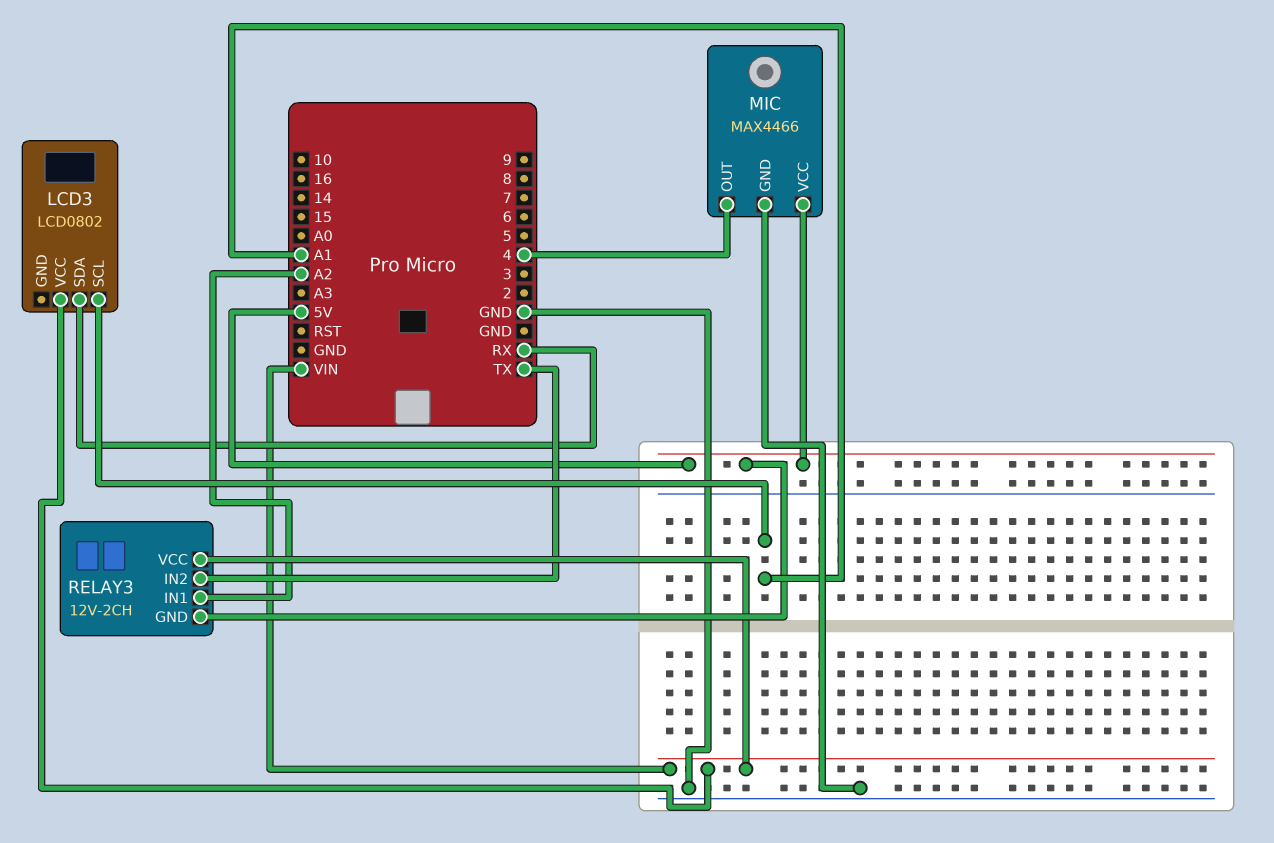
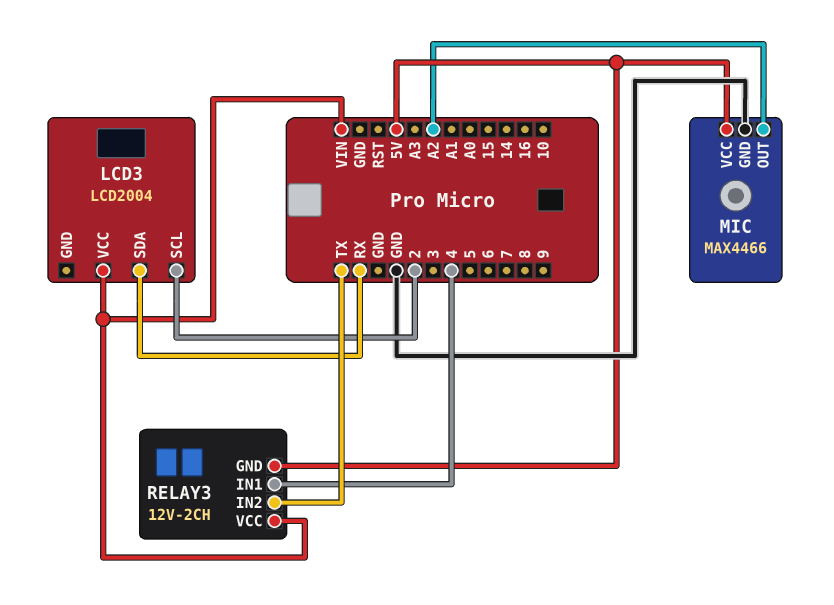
LCD3: LCD0802 -> LCD2004
LCD3 pin SCL: A1 -> 2
MIC pin OUT: 4 -> A2
RELAY3 pin IN1: A2 -> 4

